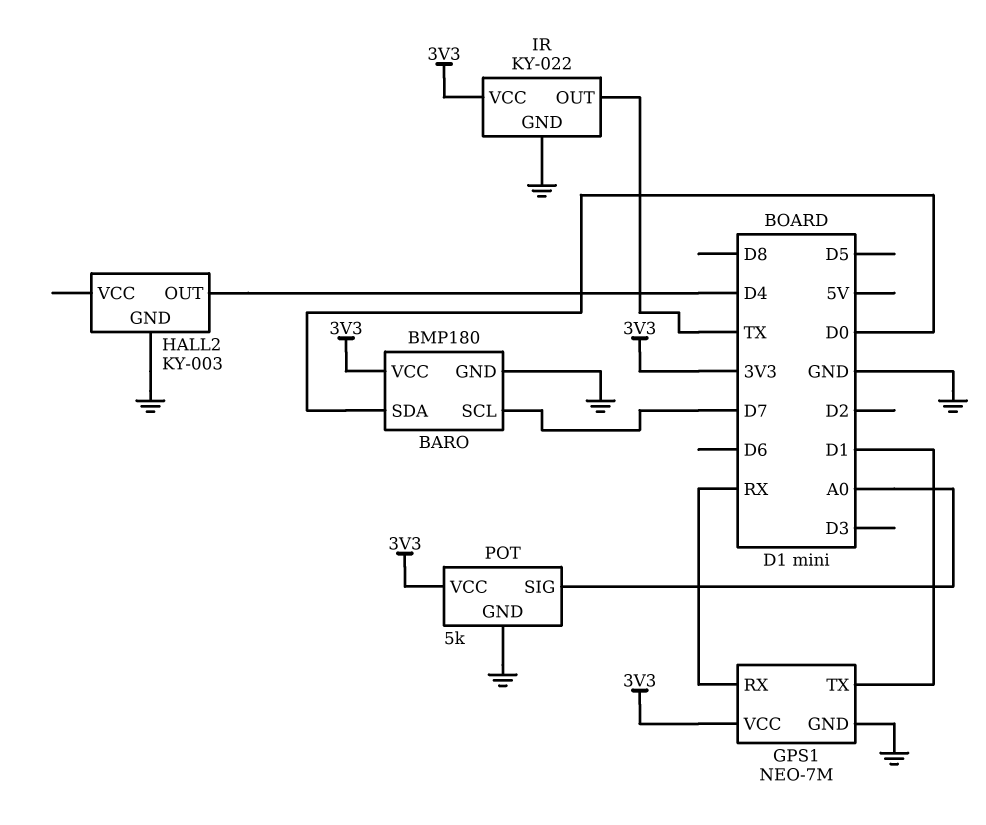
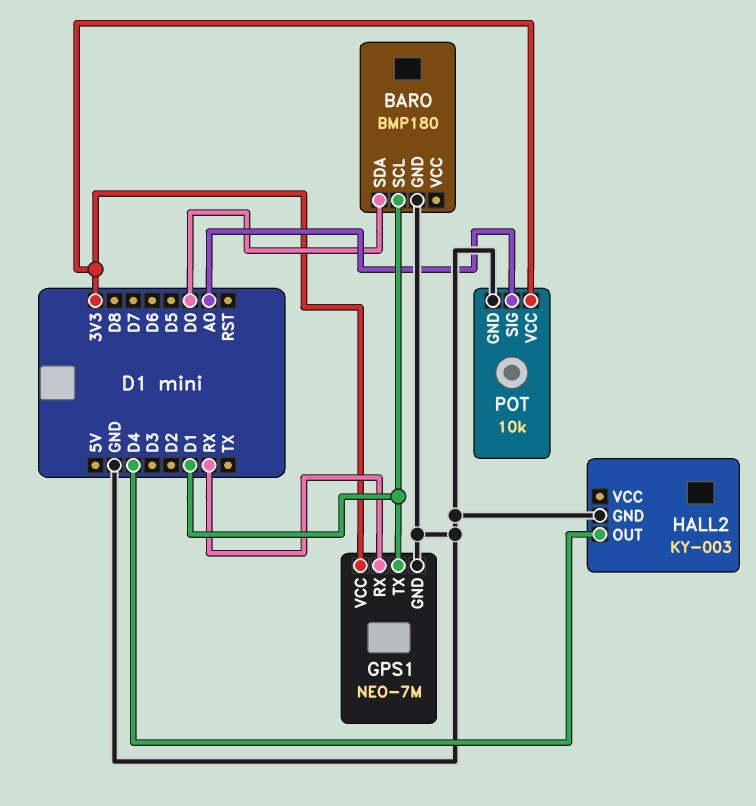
BARO pin SCL: D7 -> D1
BARO pin VCC: 3V3 -> none
IR: KY-022 -> none
IR pin GND: GND -> none
IR pin OUT: TX -> none
IR pin VCC: 3V3 -> none
POT: 5k -> 10k

